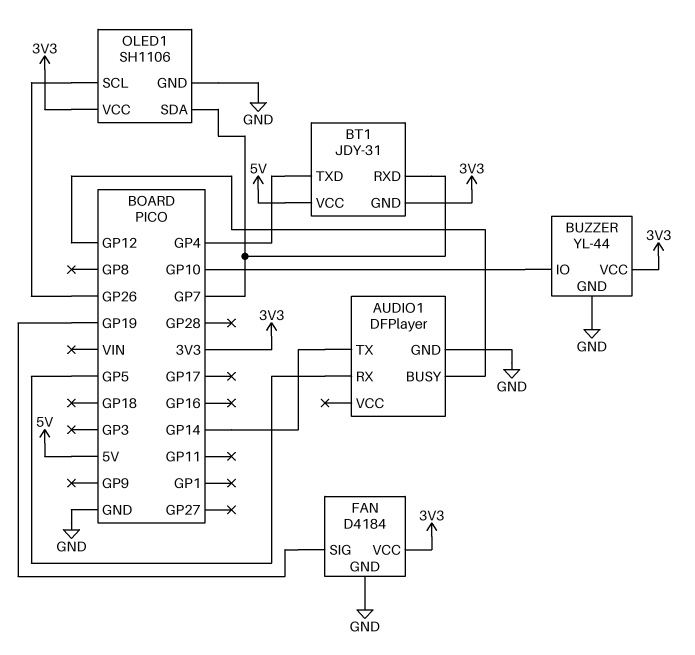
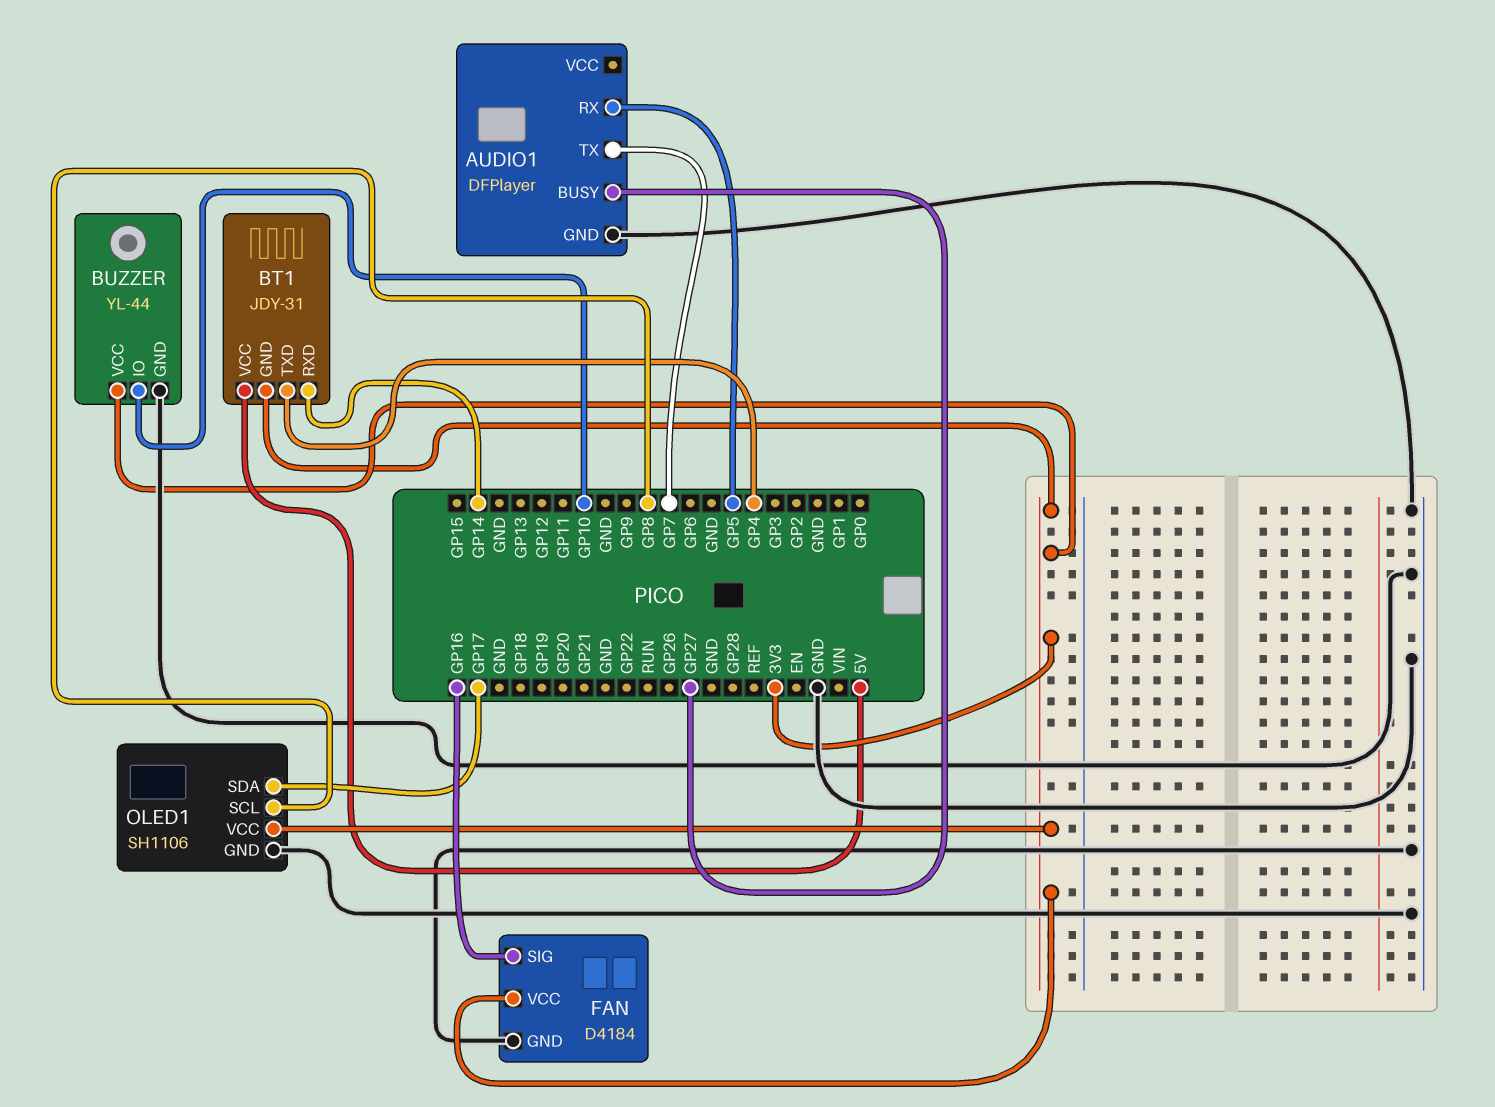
AUDIO1 pin BUSY: GP12 -> GP27
AUDIO1 pin TX: GP14 -> GP7
BT1 pin RXD: GP7 -> GP14
FAN pin SIG: GP19 -> GP16
OLED1 pin SCL: GP26 -> GP8
OLED1 pin SDA: GP7 -> GP17

